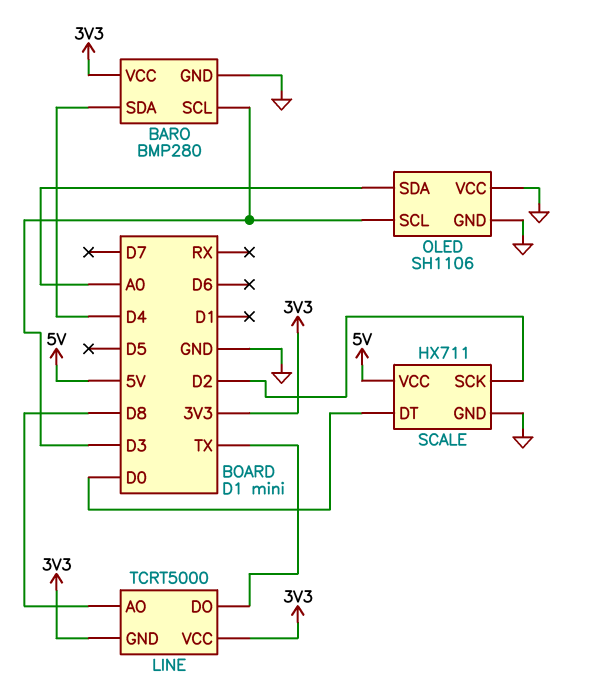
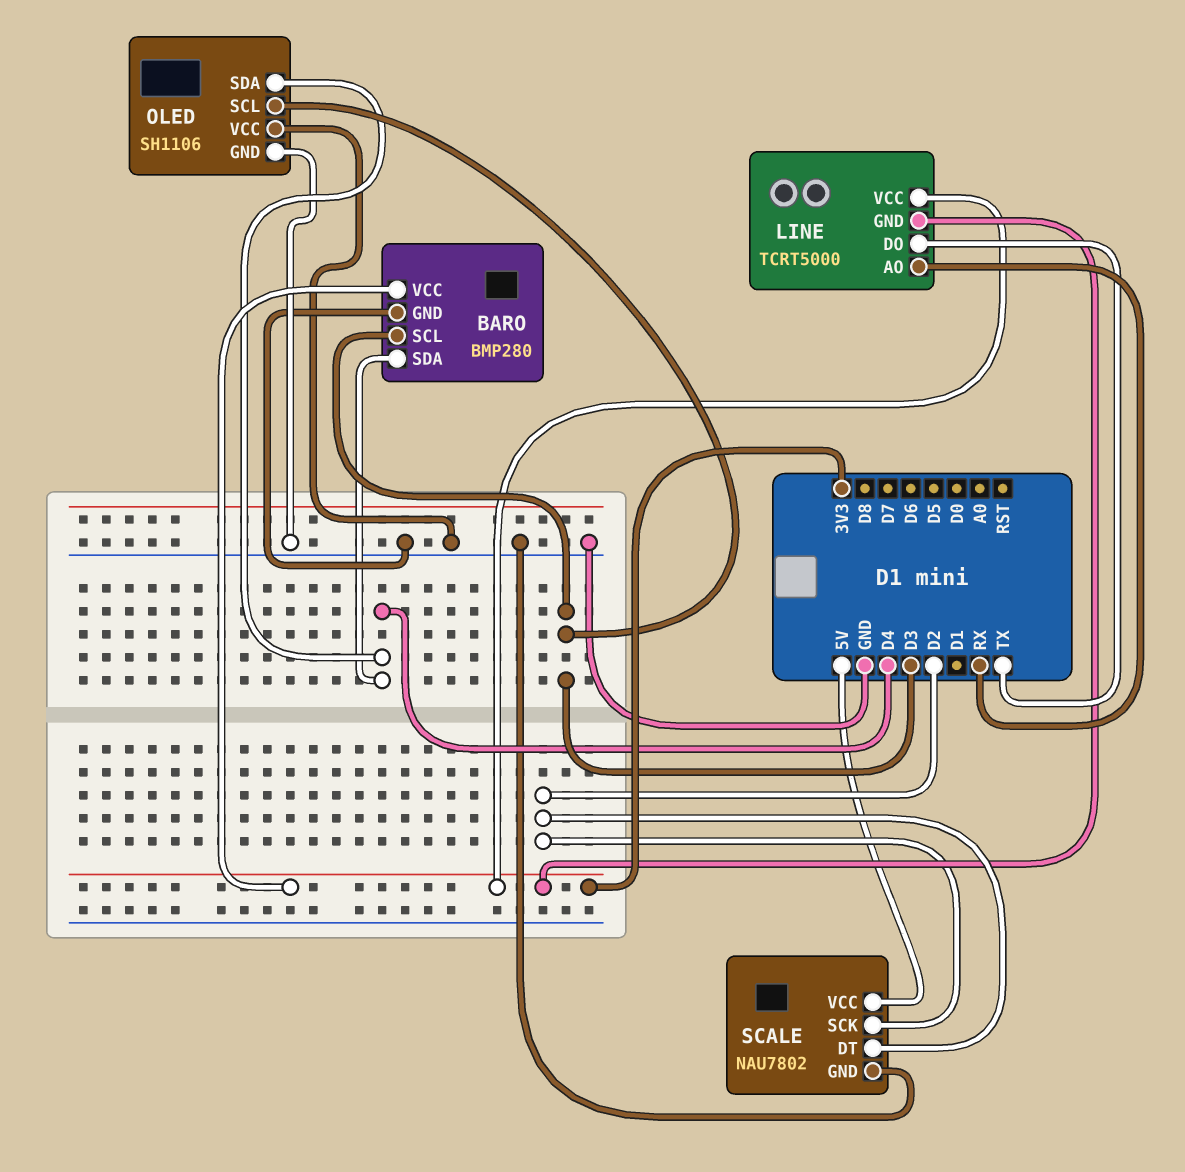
LINE pin AO: D8 -> RX
OLED pin SDA: A0 -> D4
SCALE: HX711 -> NAU7802
SCALE pin DT: D0 -> D2

